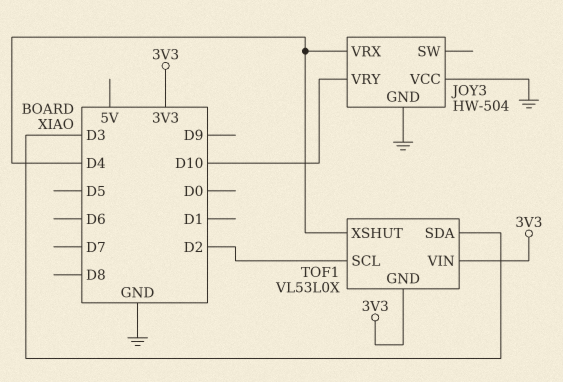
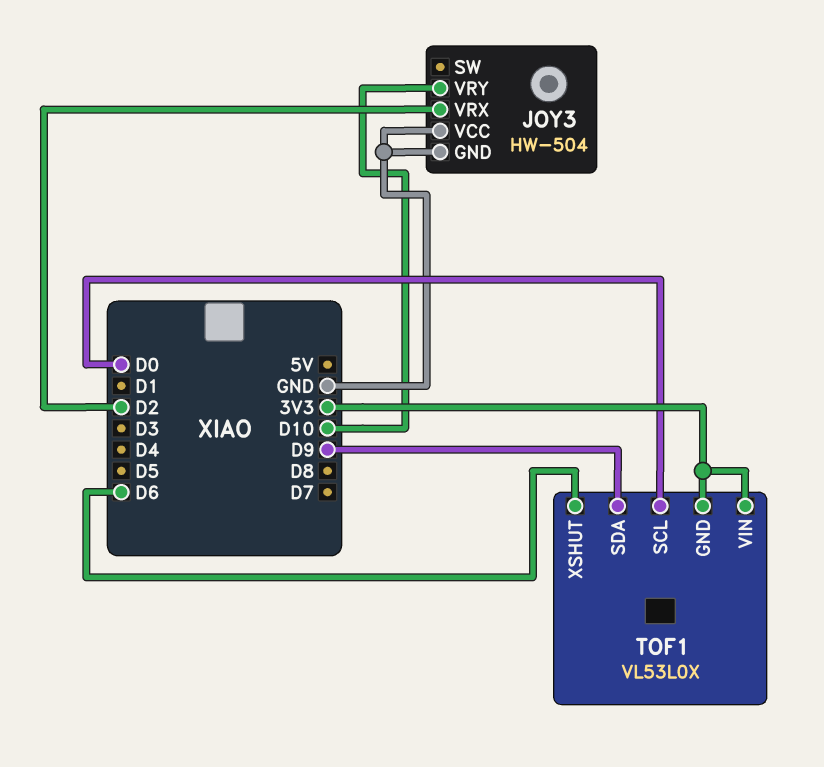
JOY3 pin VRX: D4 -> D2
TOF1 pin SCL: D2 -> D0
TOF1 pin SDA: D3 -> D9
TOF1 pin XSHUT: D4 -> D6

